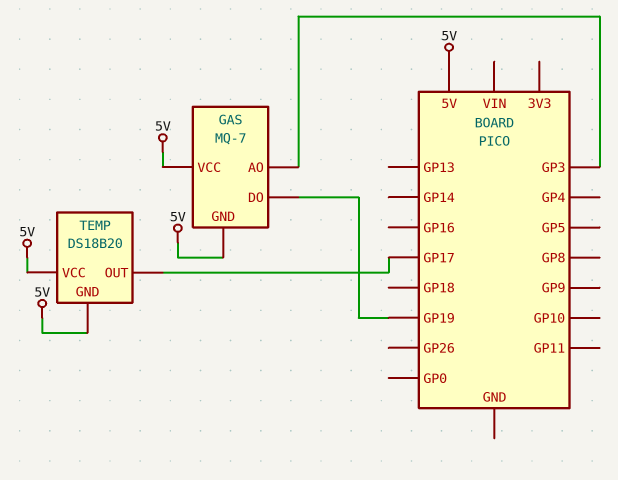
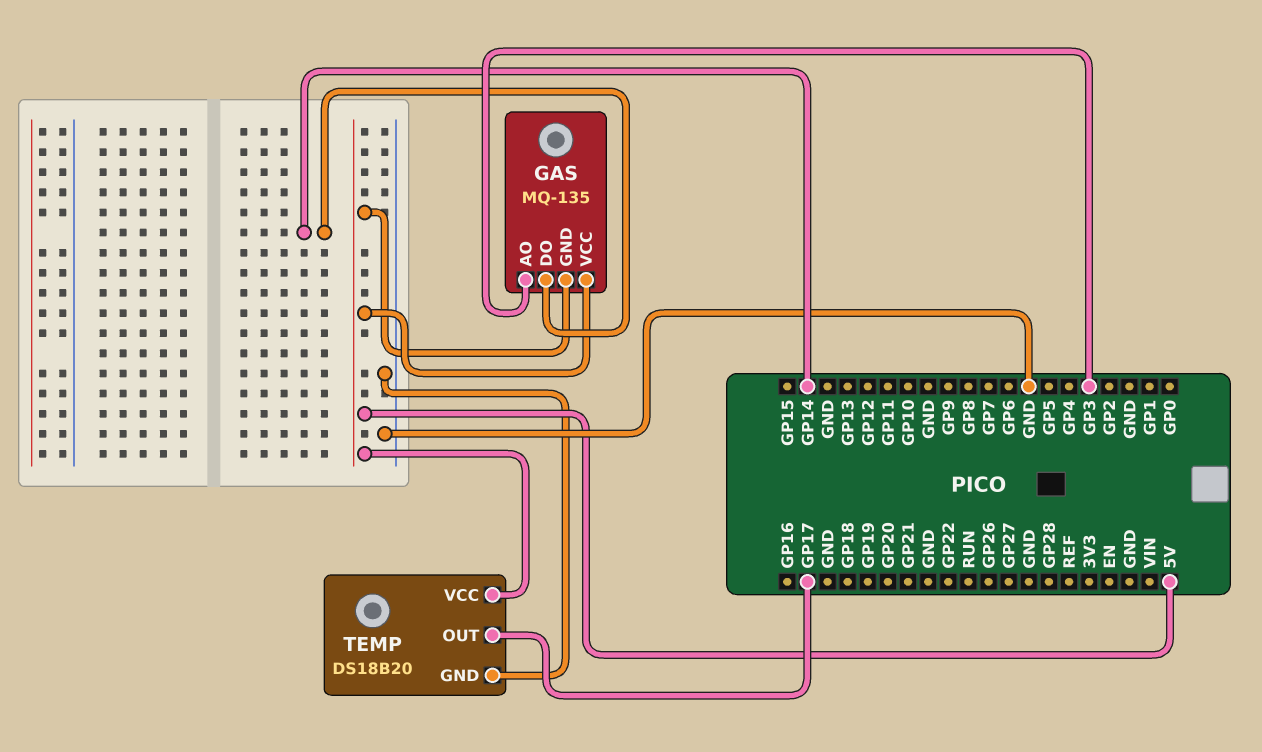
GAS: MQ-7 -> MQ-135
GAS pin DO: GP19 -> GP14
TEMP pin GND: 5V -> GND

